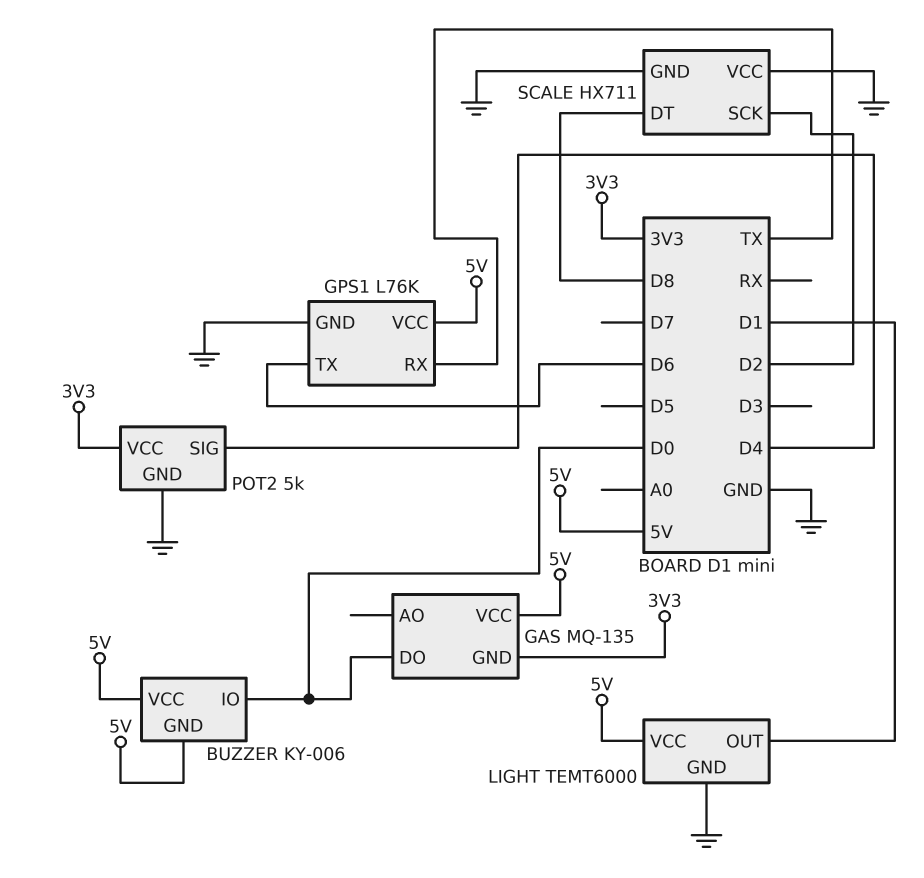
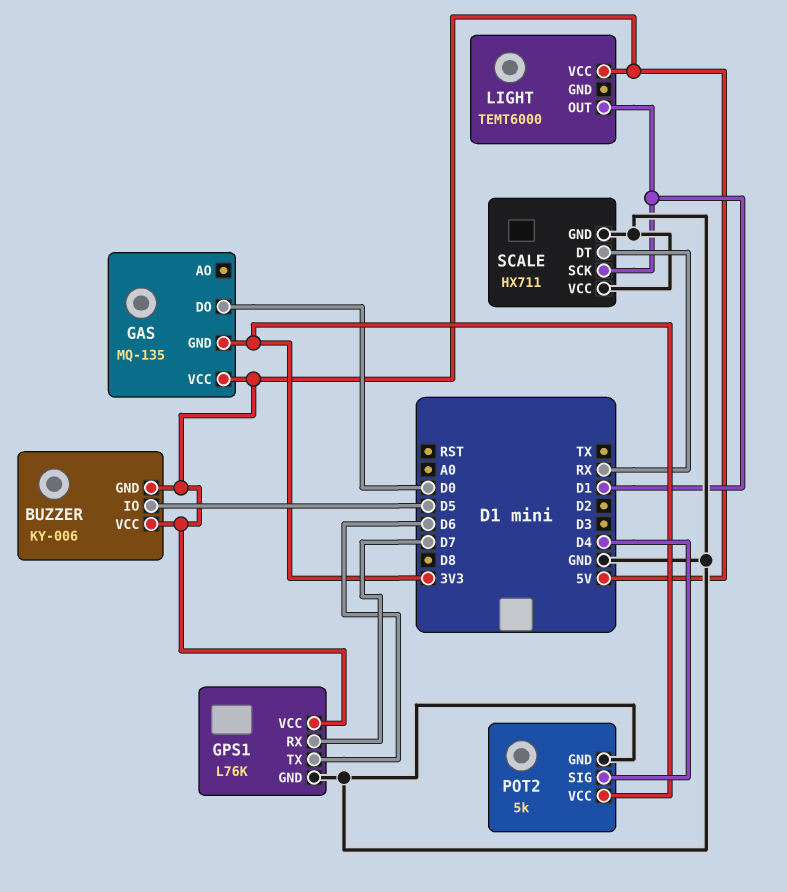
BUZZER pin IO: D0 -> D5
GPS1 pin RX: TX -> D7
LIGHT pin GND: GND -> none
SCALE pin DT: D8 -> RX
SCALE pin SCK: D2 -> D1

